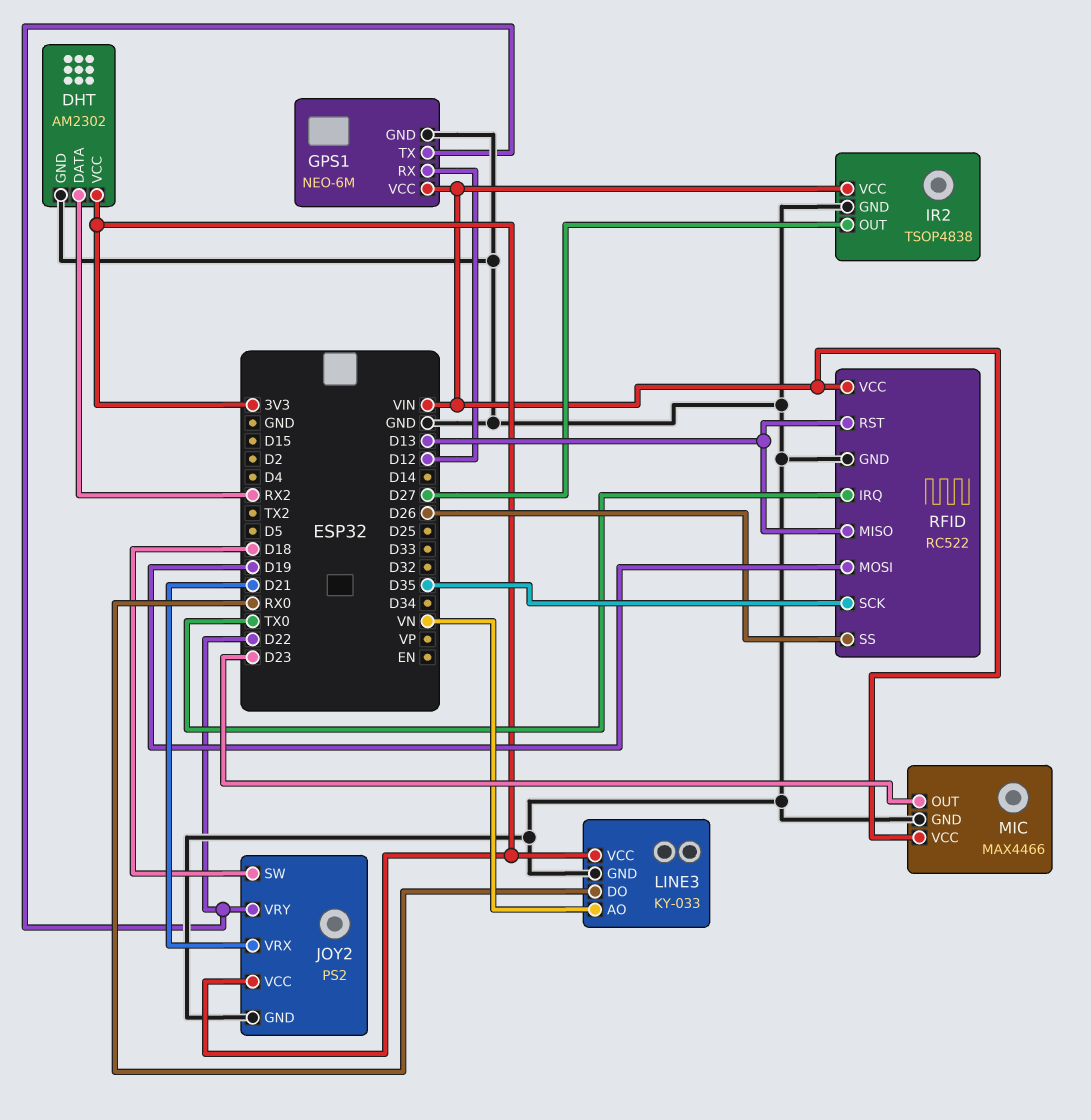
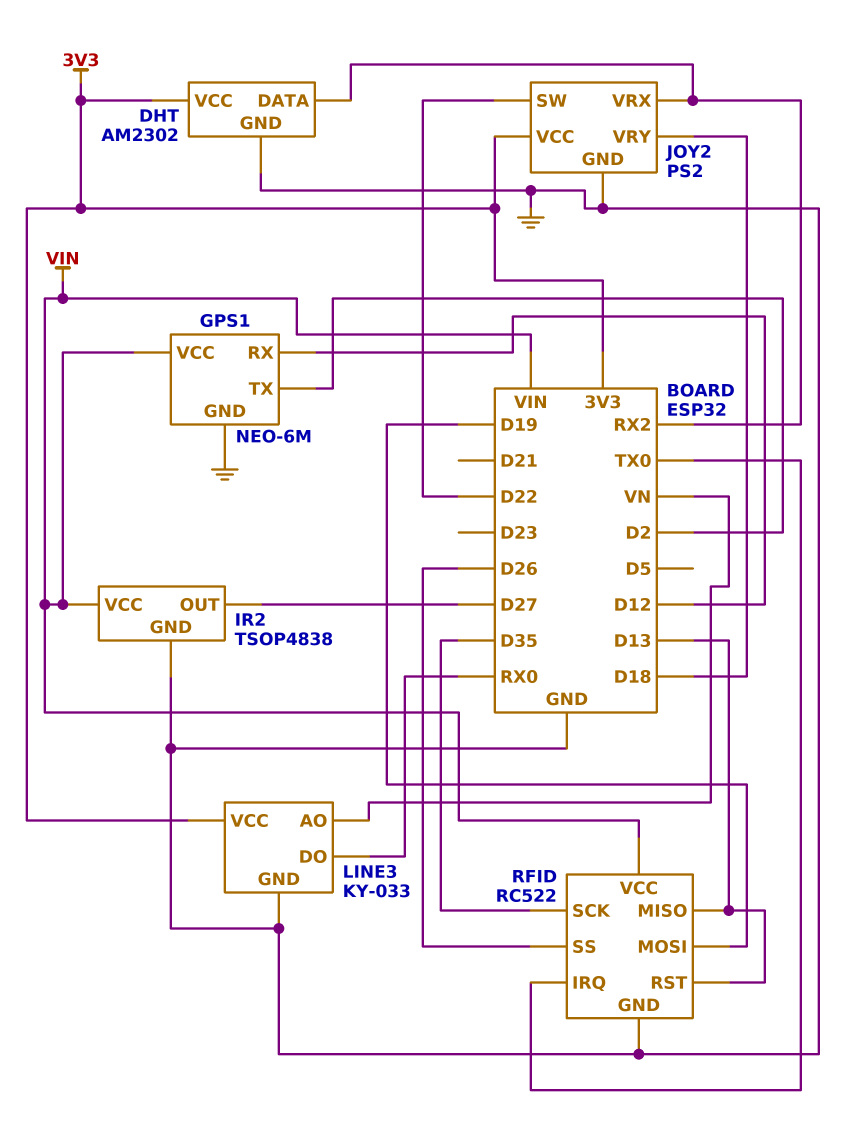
GPS1 pin TX: D22 -> D2
JOY2 pin SW: D18 -> D22
JOY2 pin VRX: D21 -> RX2
JOY2 pin VRY: D22 -> D18
MIC: MAX4466 -> none
MIC pin GND: GND -> none
MIC pin OUT: D23 -> none
MIC pin VCC: VIN -> none

